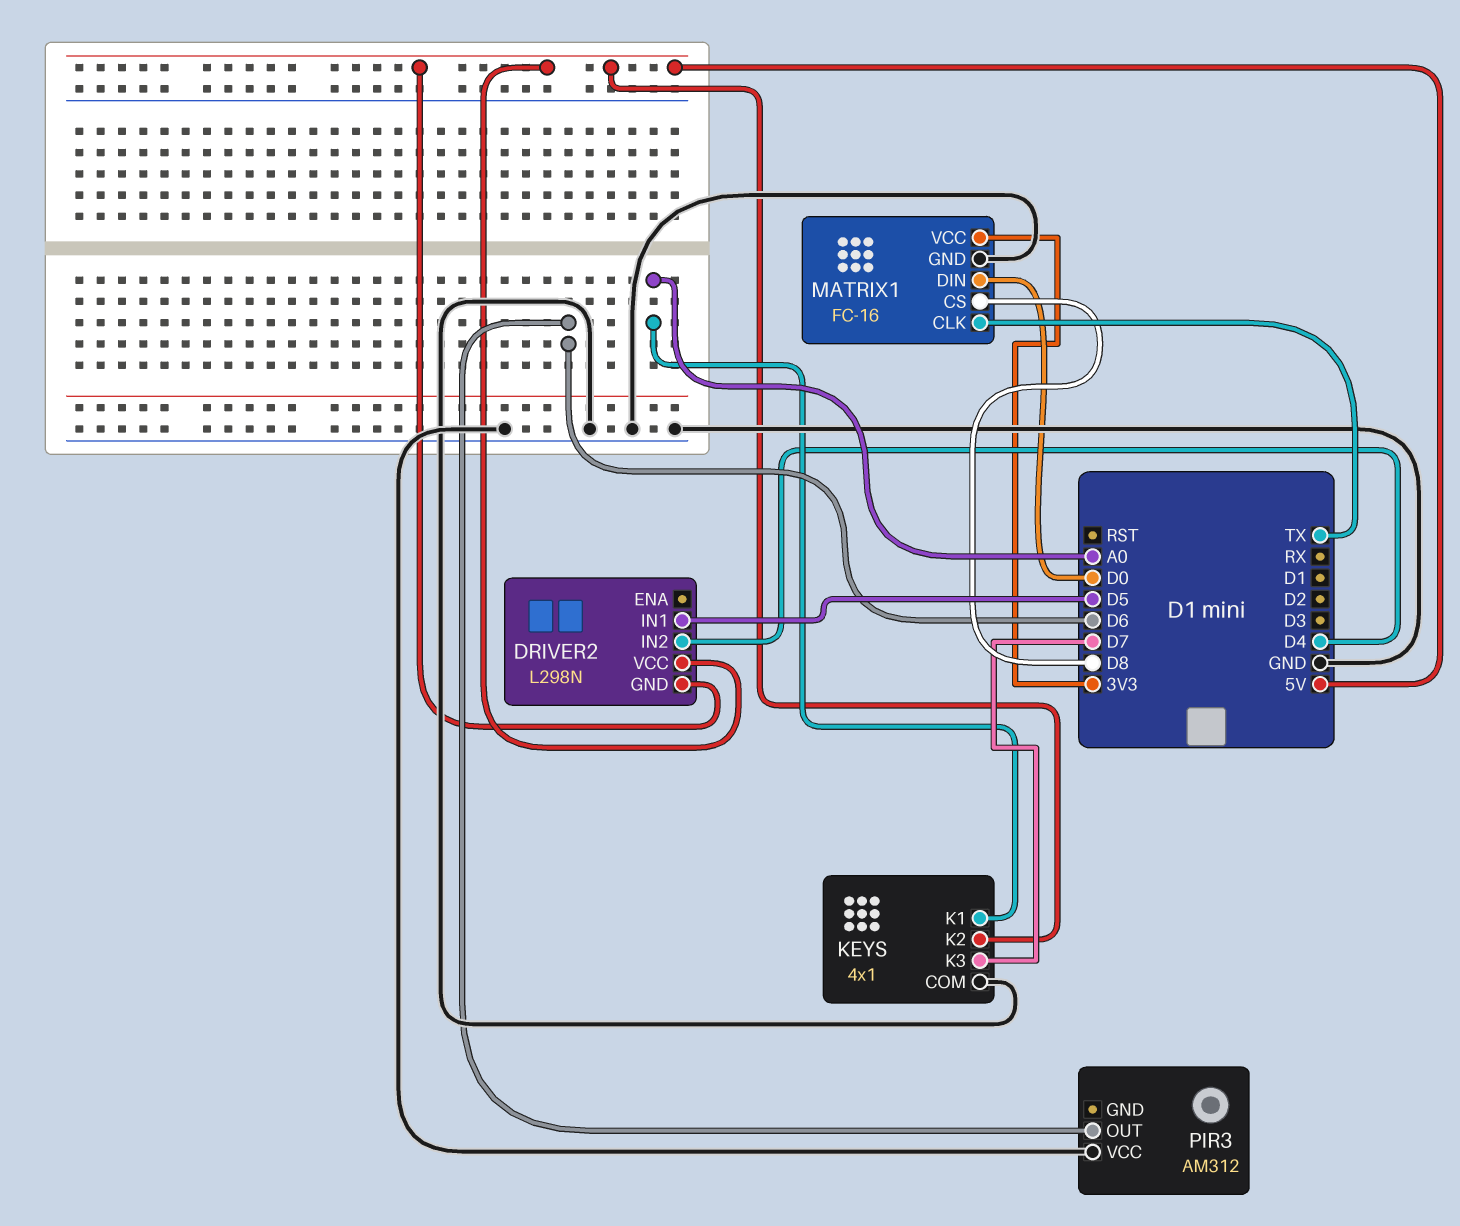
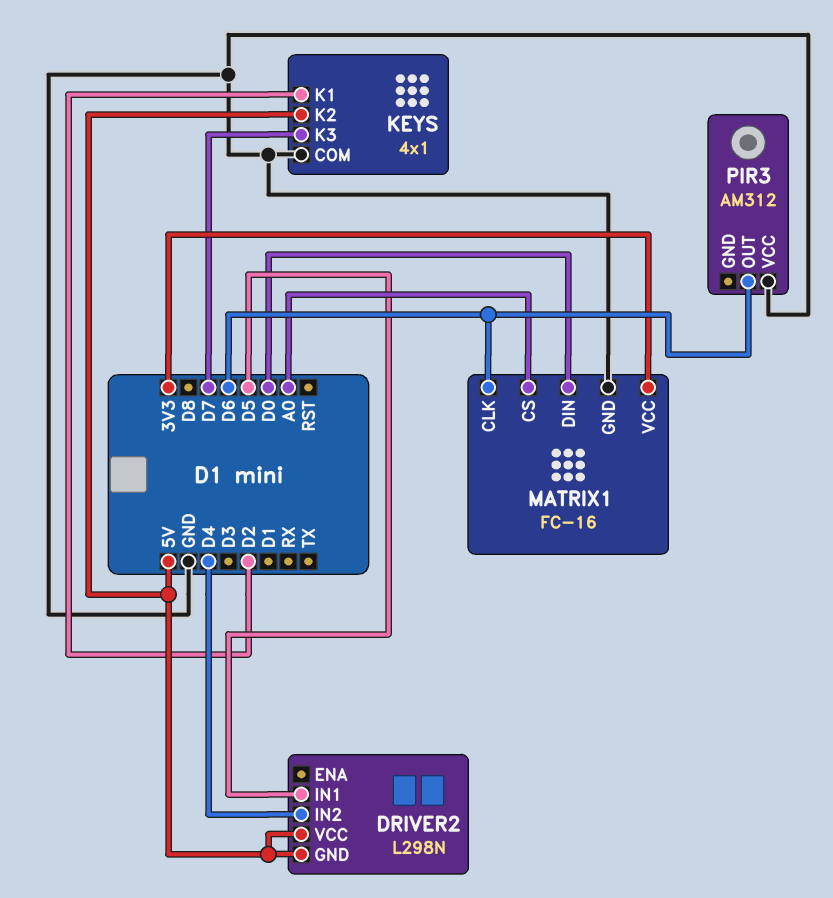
KEYS pin K1: A0 -> D2
MATRIX1 pin CLK: TX -> D6
MATRIX1 pin CS: D8 -> A0

